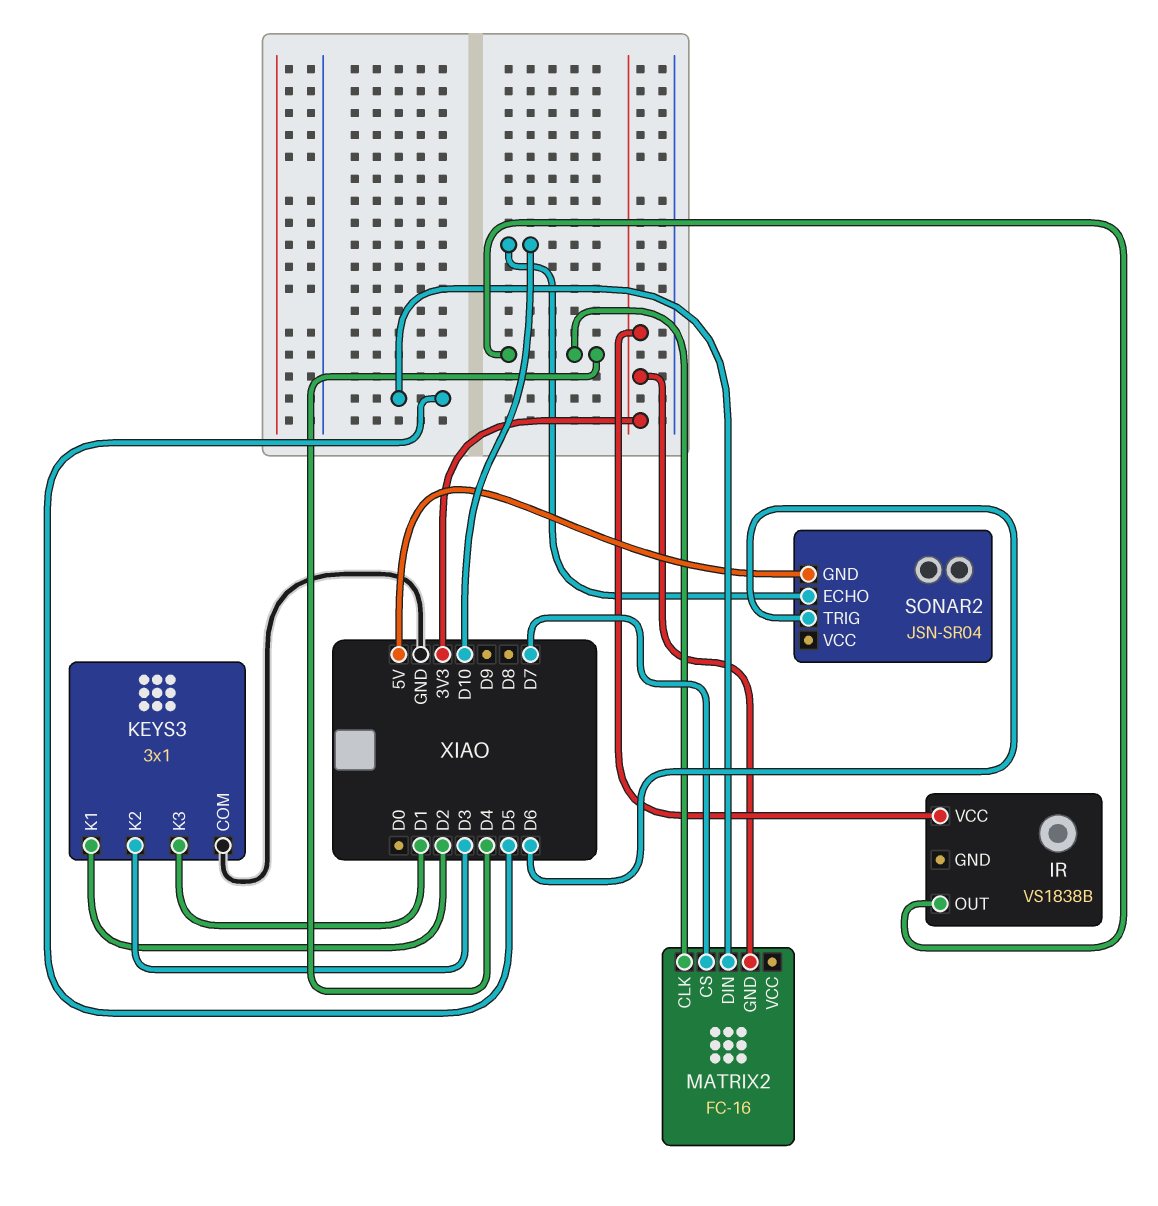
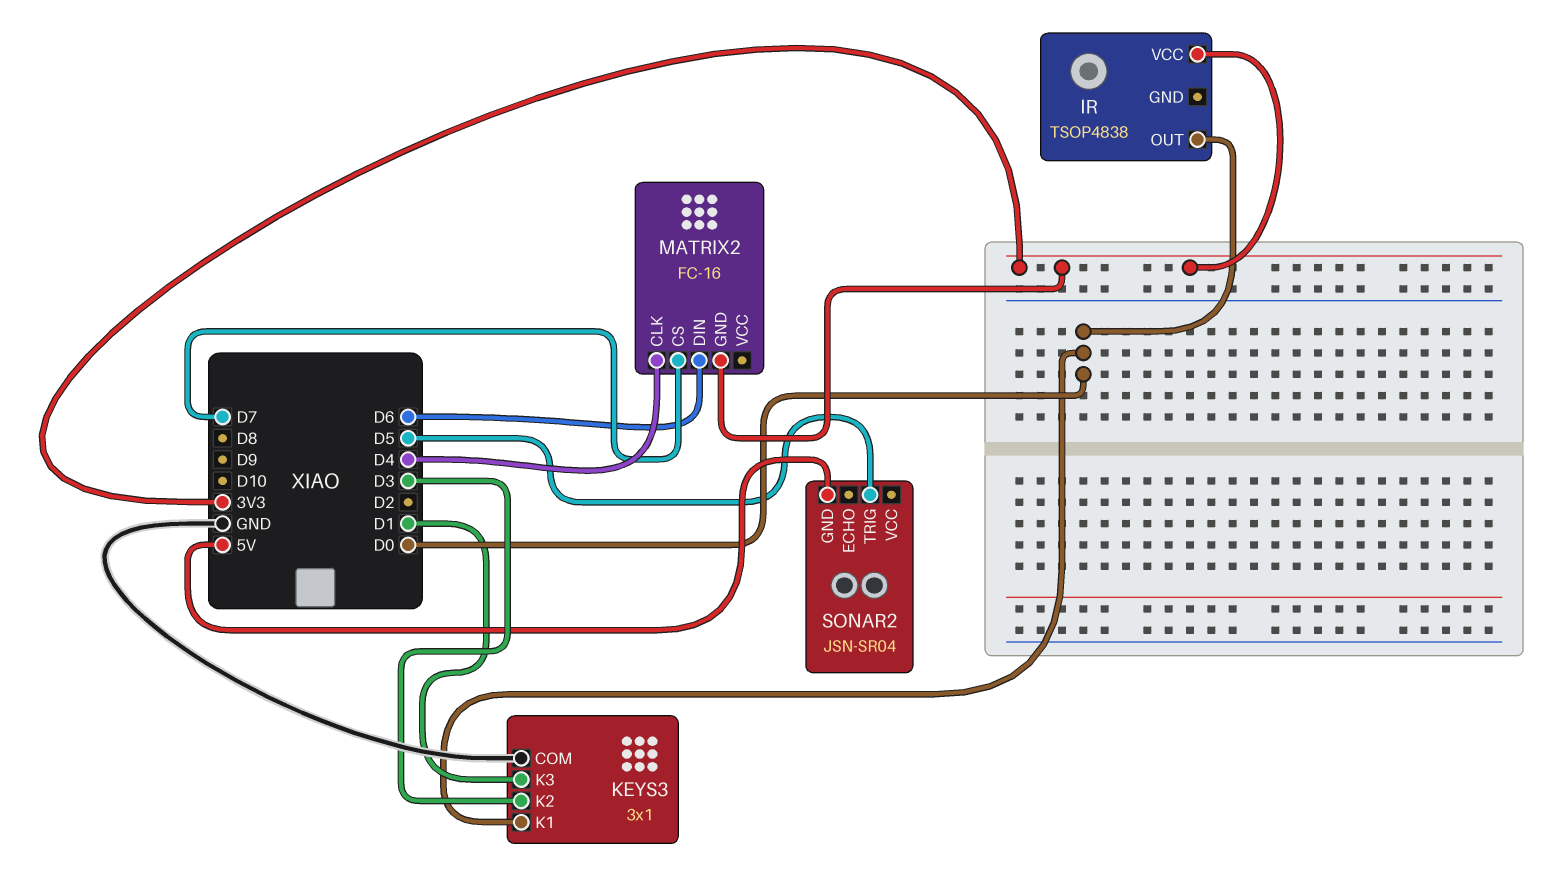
IR: VS1838B -> TSOP4838
IR pin OUT: D4 -> D0
KEYS3 pin K1: D2 -> D0
MATRIX2 pin DIN: D5 -> D6
SONAR2 pin ECHO: D10 -> none
SONAR2 pin TRIG: D6 -> D5

